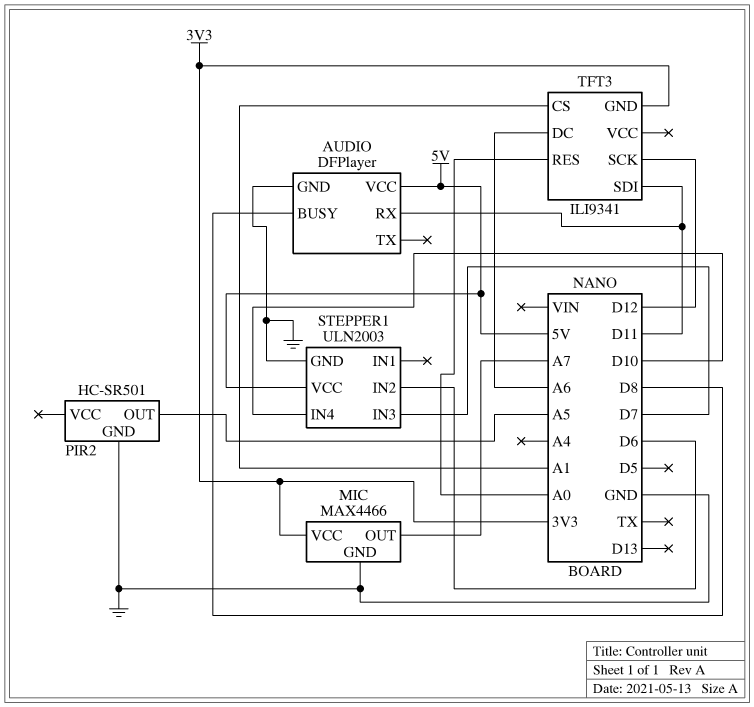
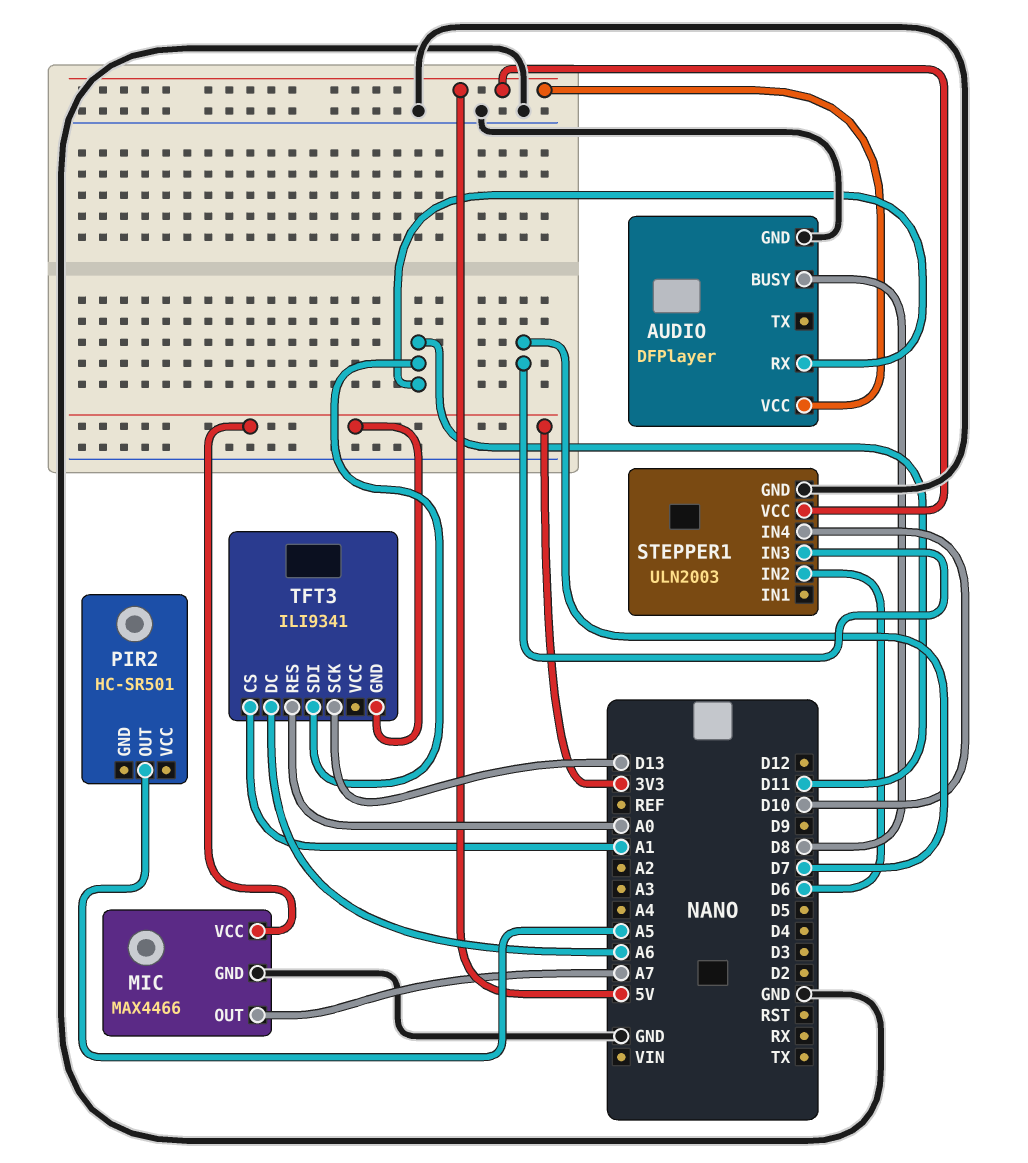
PIR2 pin GND: GND -> none
TFT3 pin SCK: D12 -> D13

